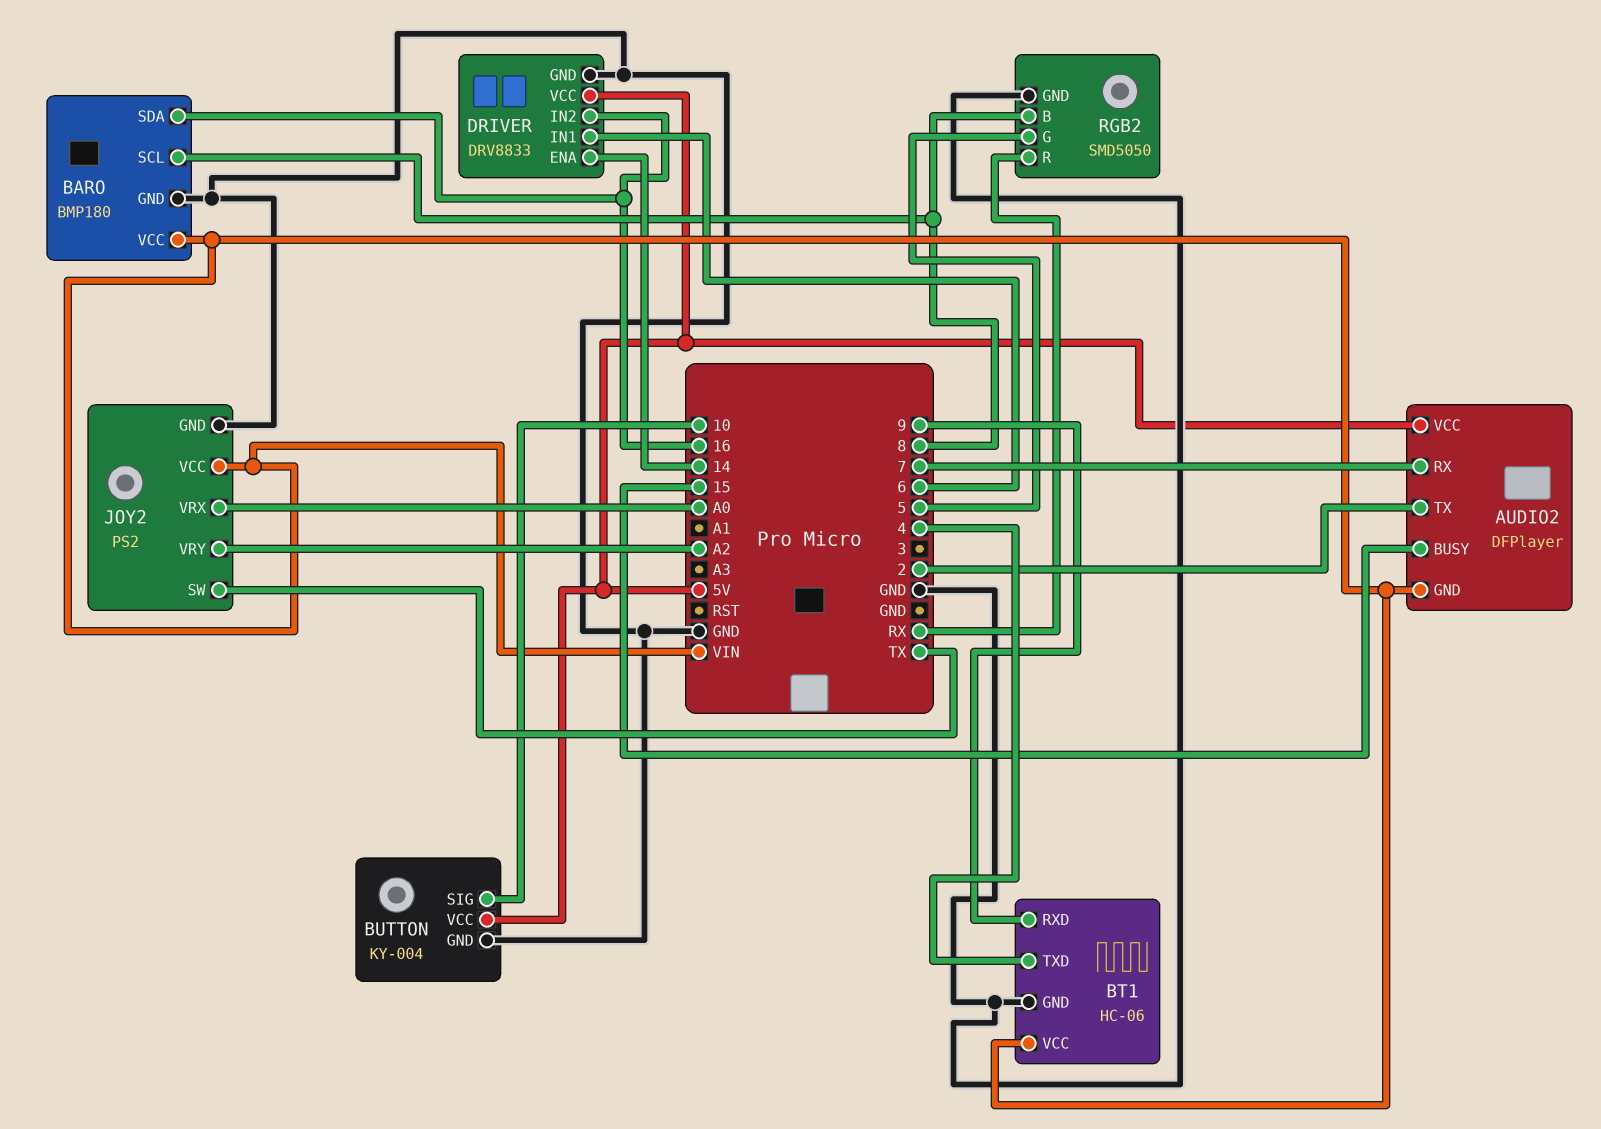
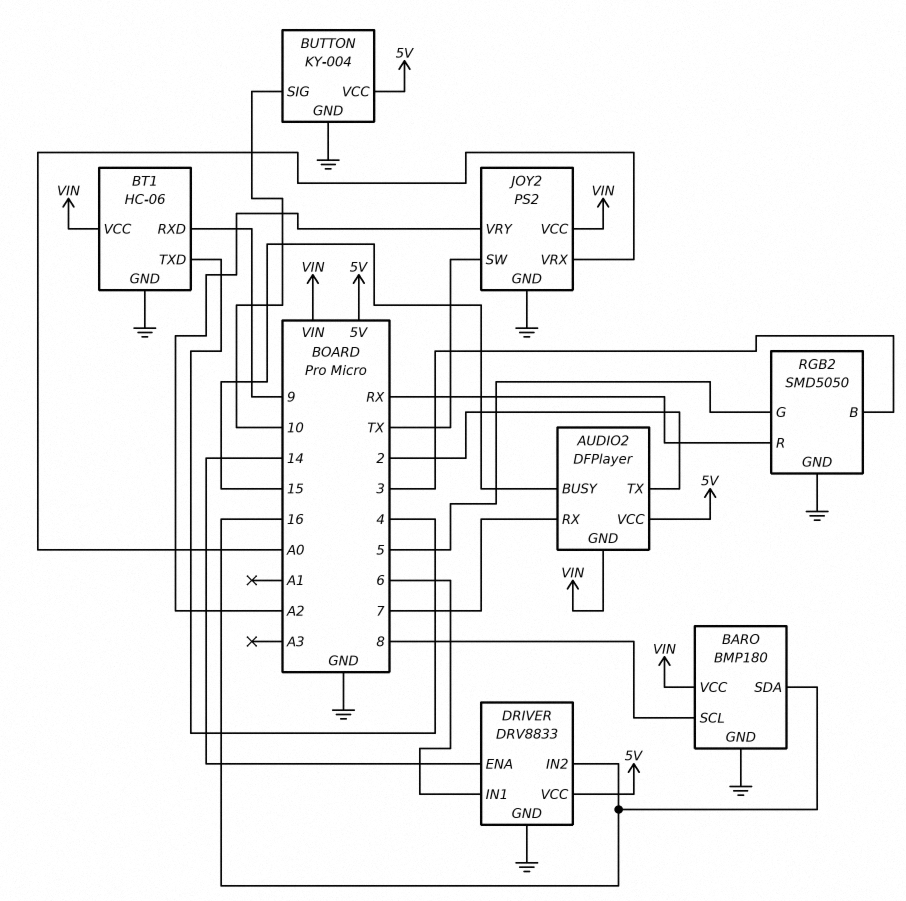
RGB2 pin B: 8 -> 3

